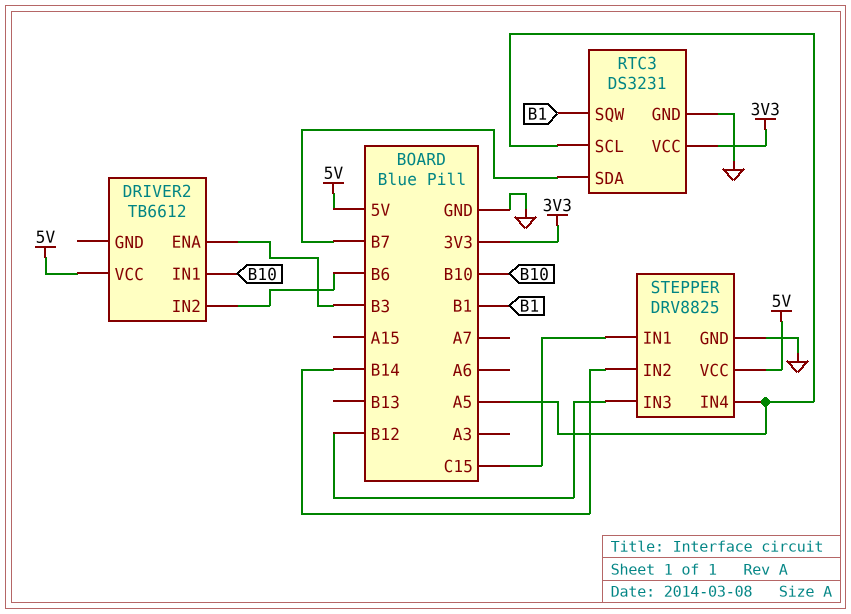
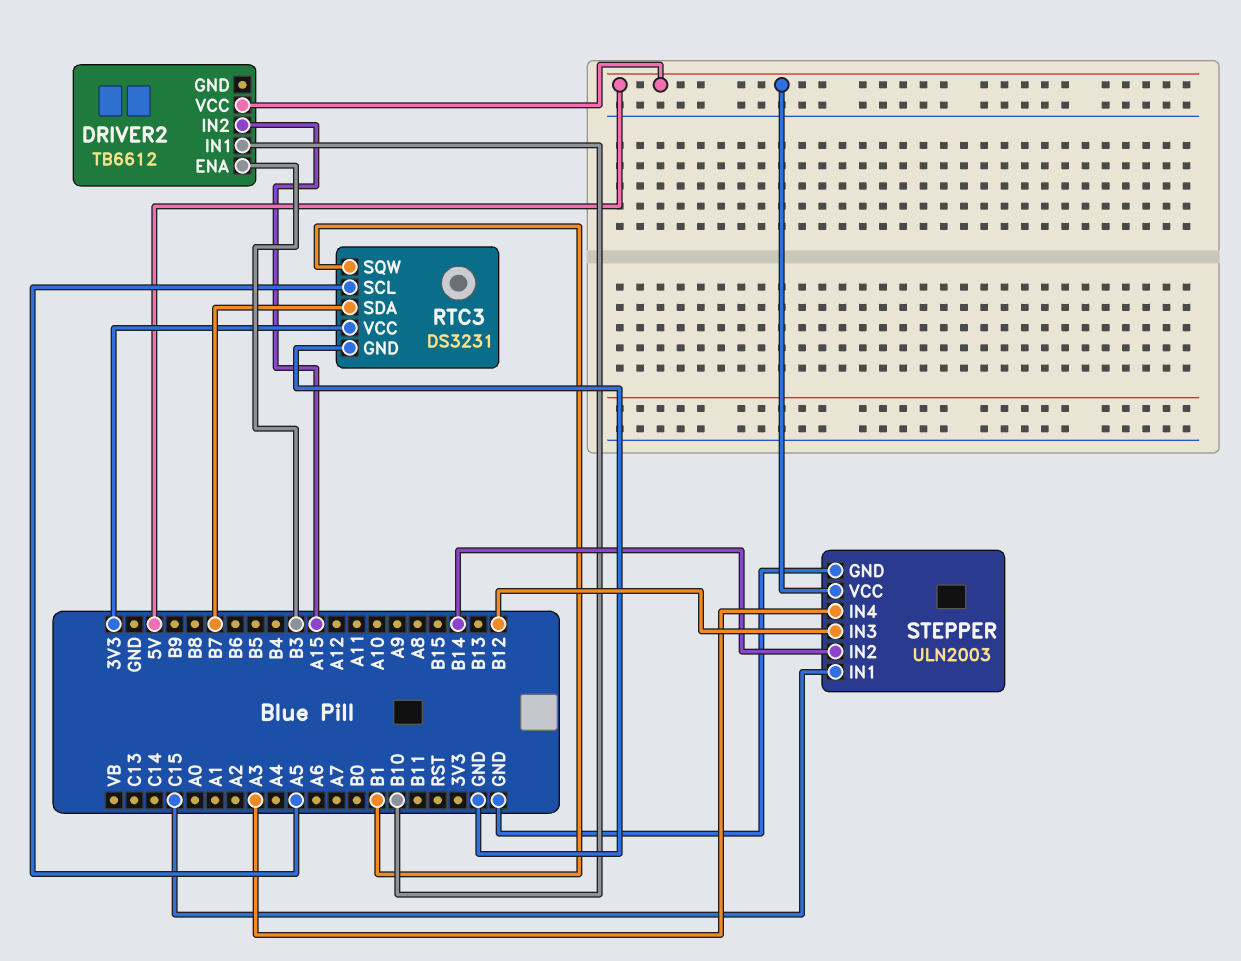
DRIVER2 pin IN2: B6 -> A15
STEPPER: DRV8825 -> ULN2003
STEPPER pin IN4: A5 -> A3

